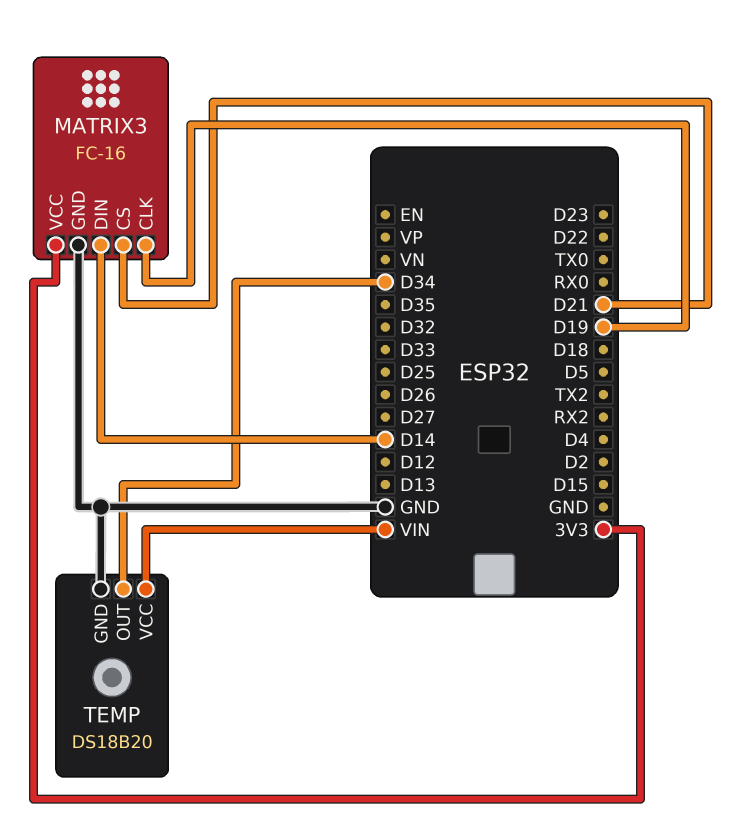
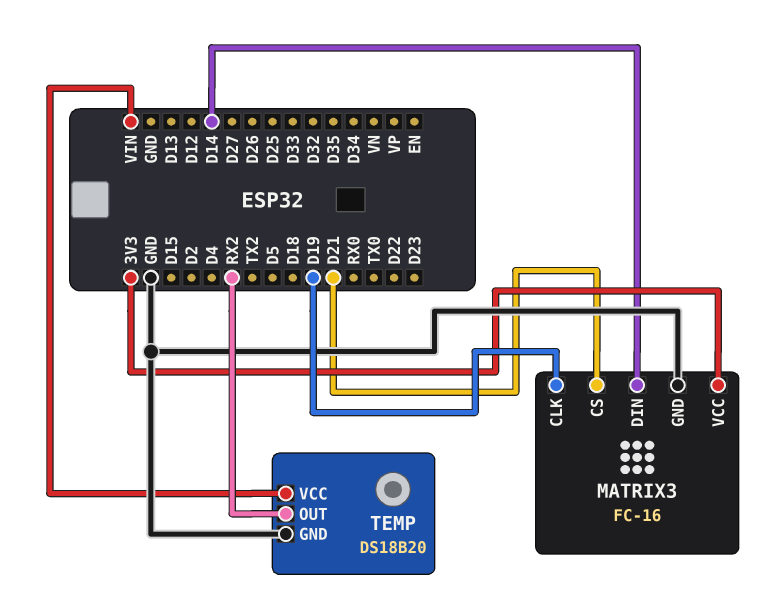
TEMP pin OUT: D34 -> RX2

